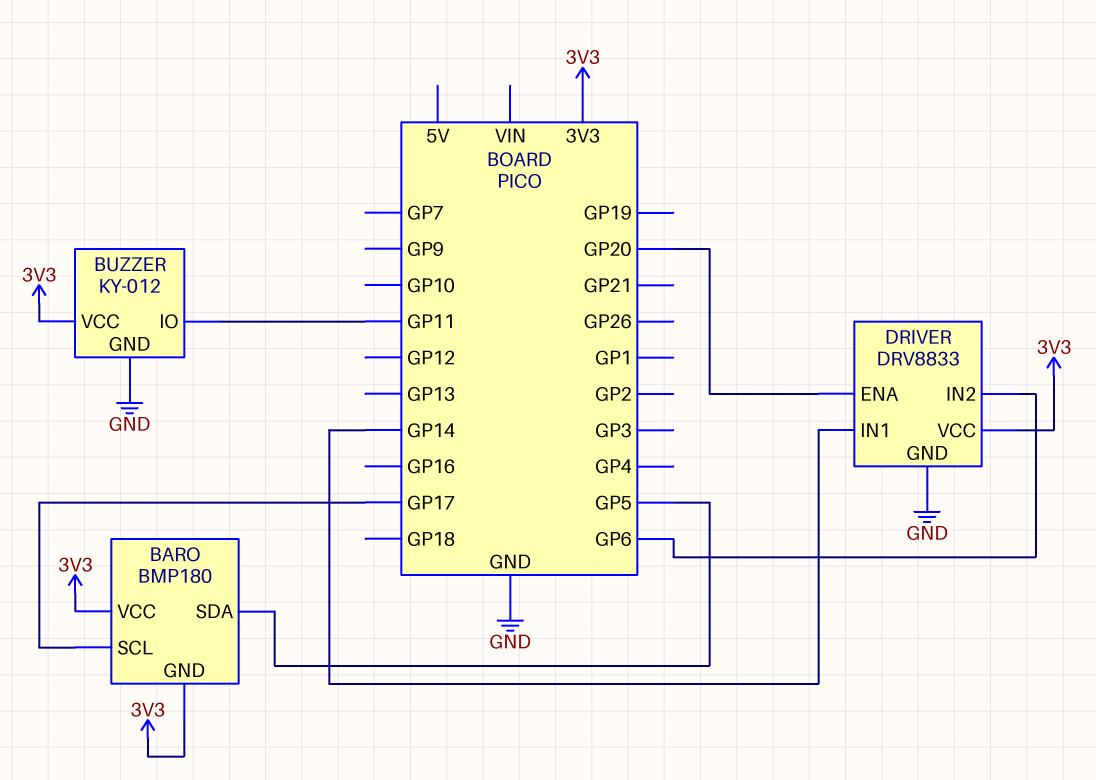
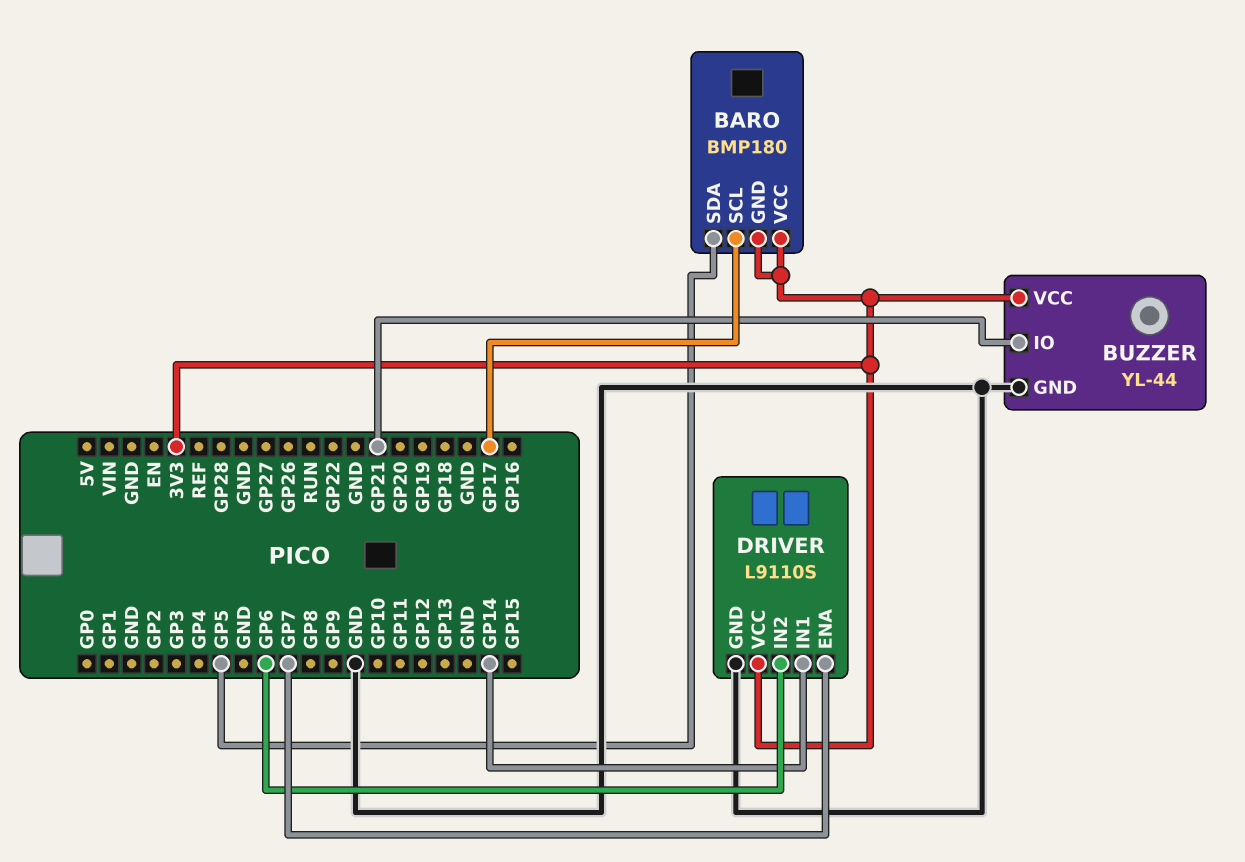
BUZZER: KY-012 -> YL-44
BUZZER pin IO: GP11 -> GP21
DRIVER: DRV8833 -> L9110S
DRIVER pin ENA: GP20 -> GP7

